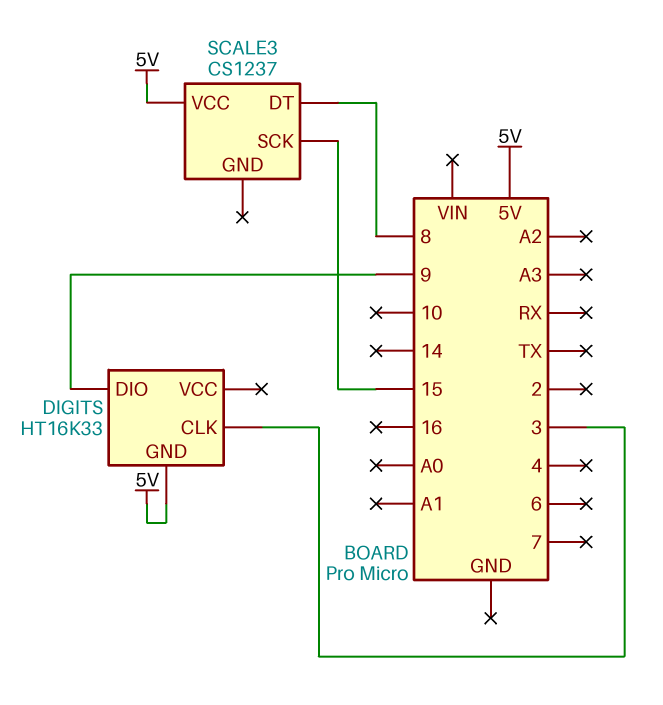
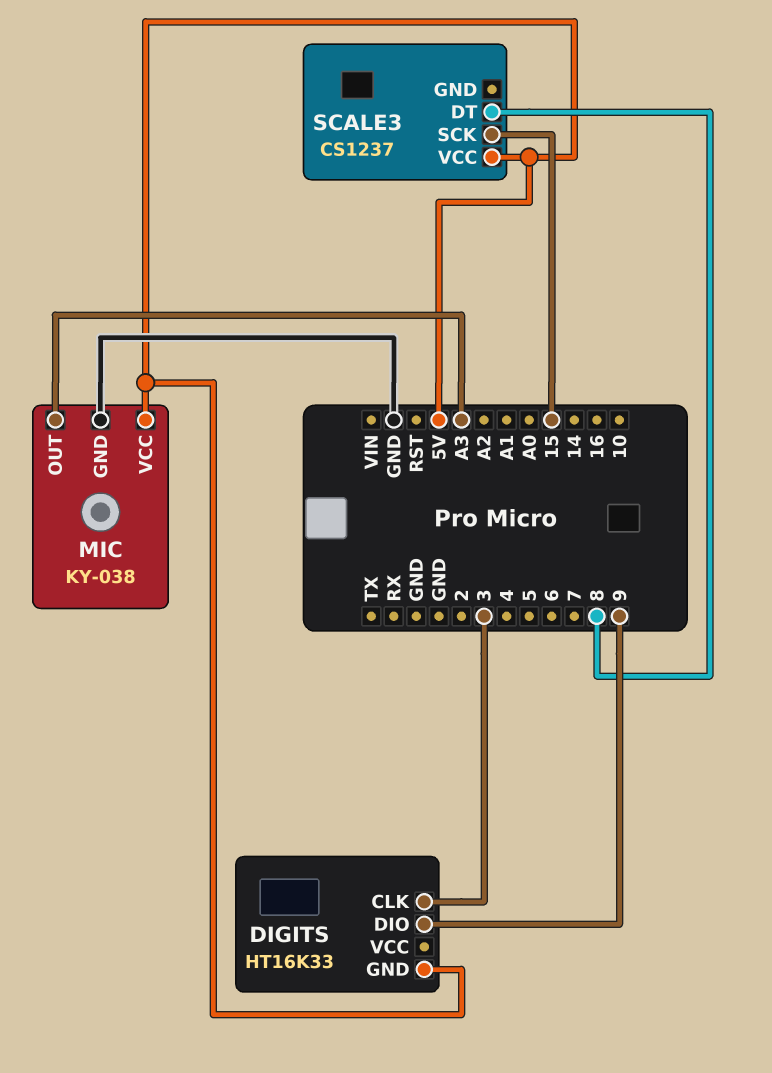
MIC: none -> KY-038
MIC pin GND: none -> GND
MIC pin OUT: none -> A3
MIC pin VCC: none -> 5V

